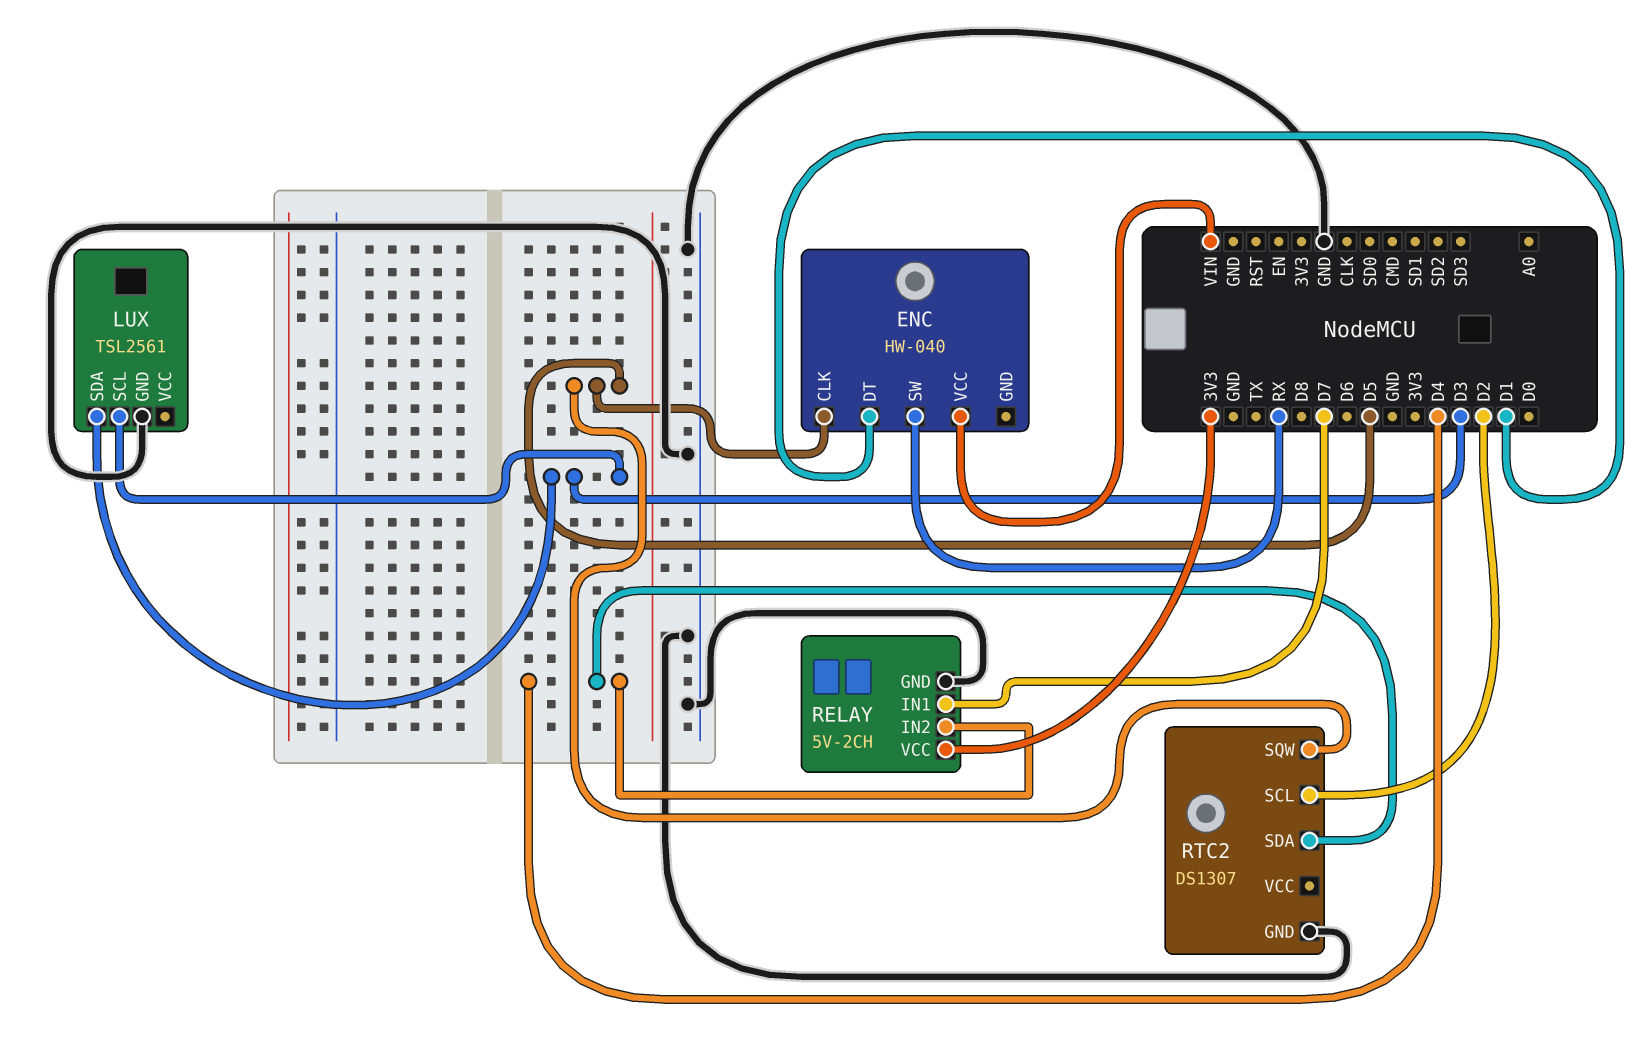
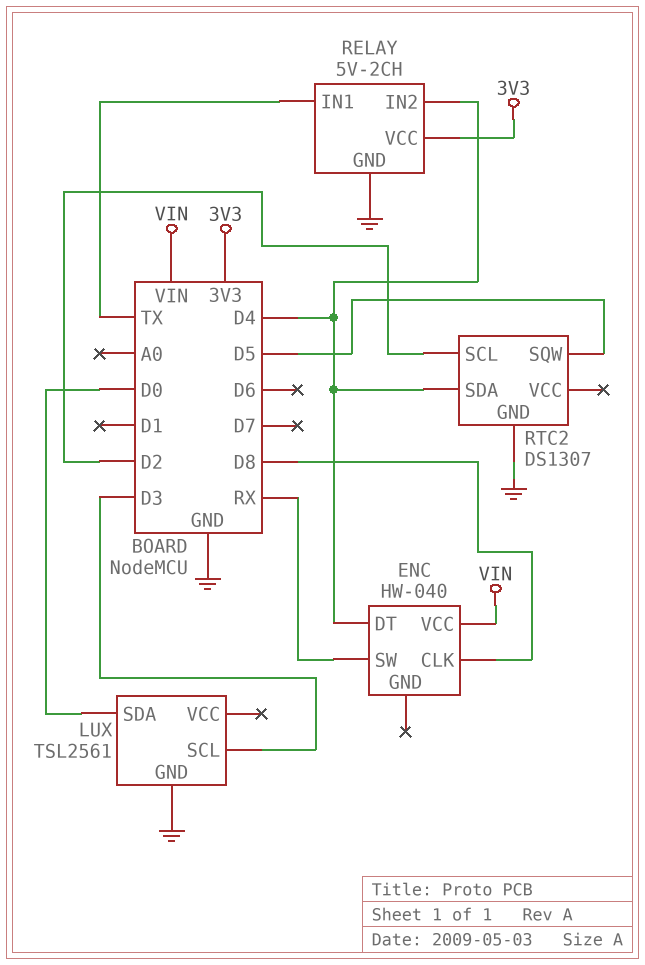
ENC pin CLK: D5 -> D8
ENC pin DT: D1 -> D4
LUX pin SDA: D3 -> D0
RELAY pin IN1: D7 -> TX

